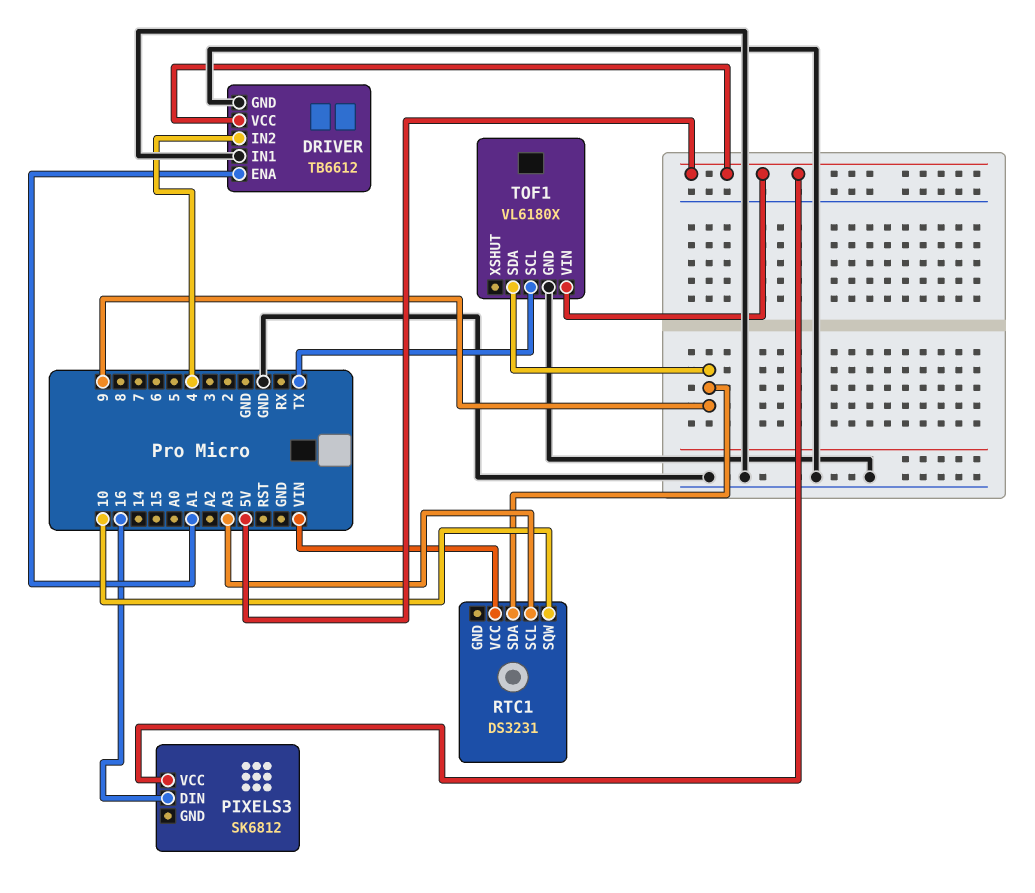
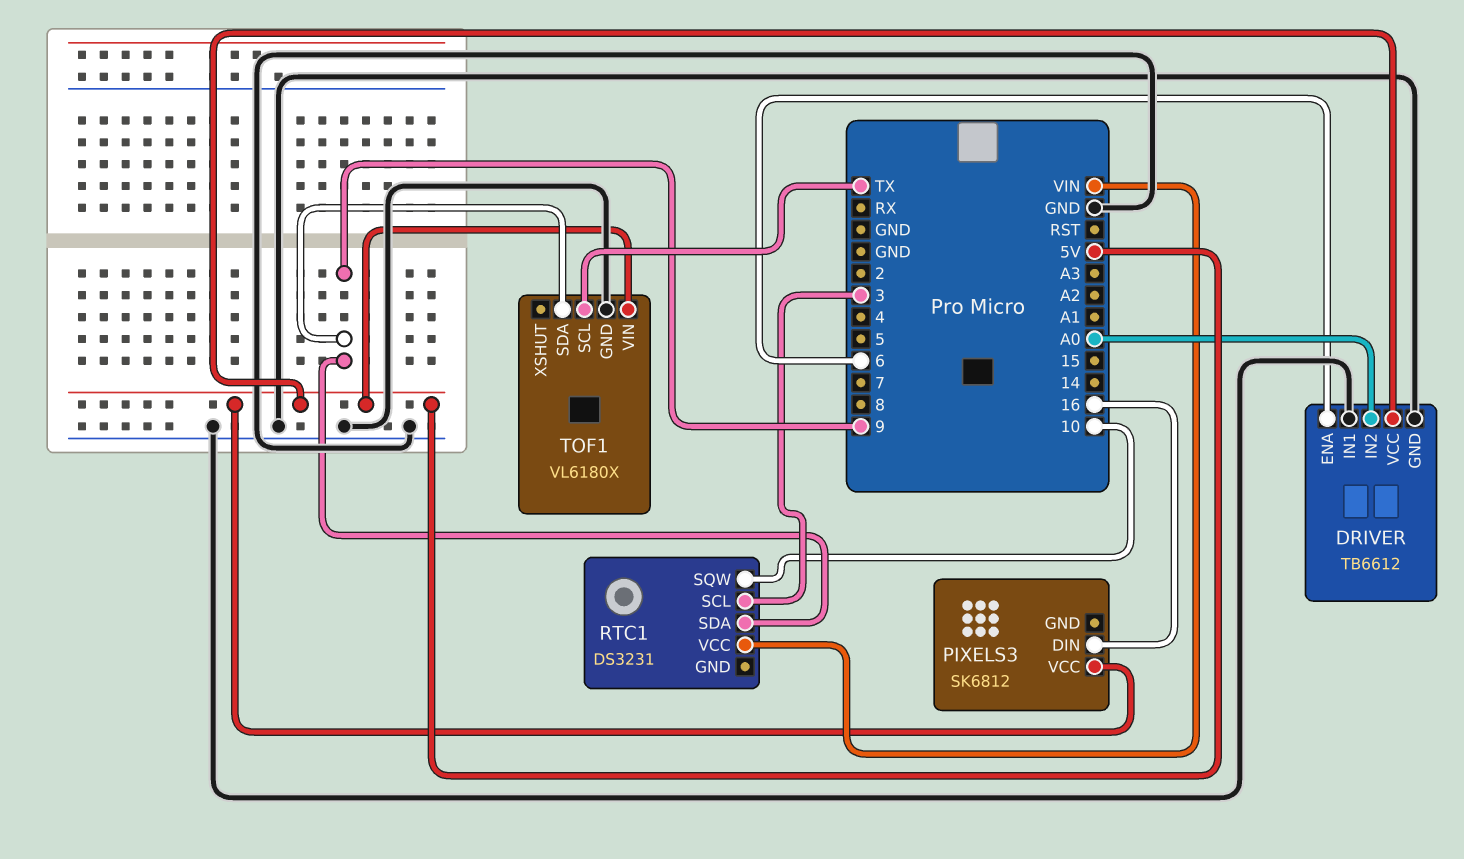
DRIVER pin ENA: A1 -> 6
DRIVER pin IN2: 4 -> A0
RTC1 pin SCL: A3 -> 3

